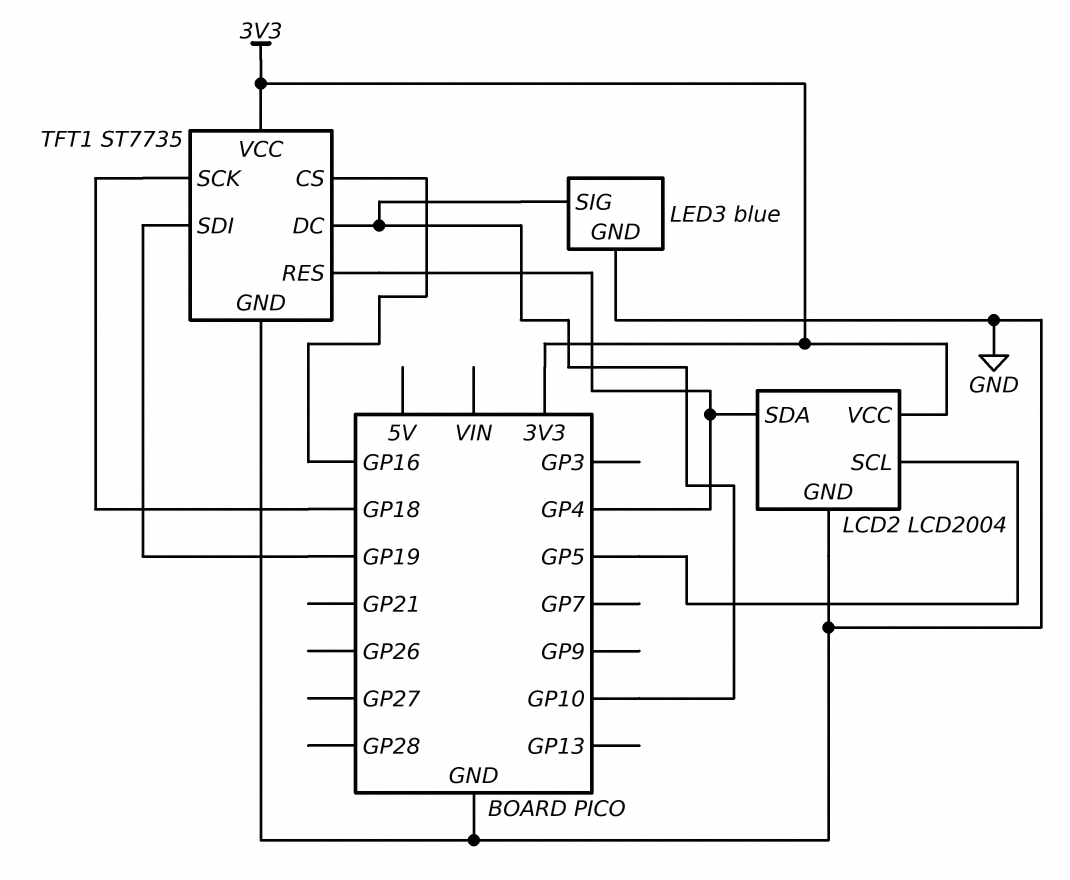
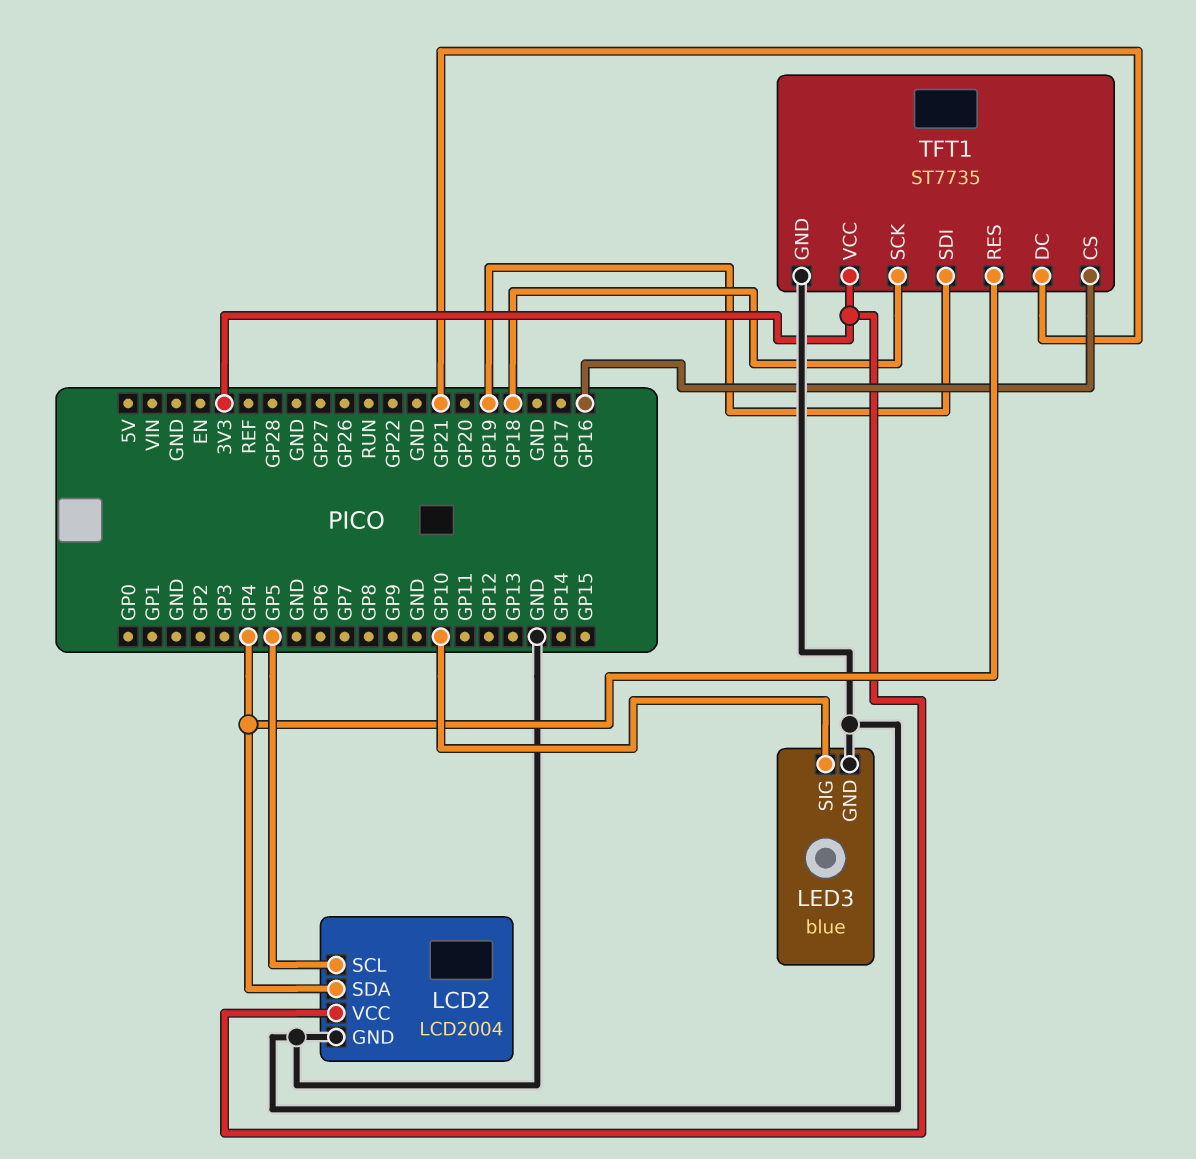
TFT1 pin DC: GP10 -> GP21

